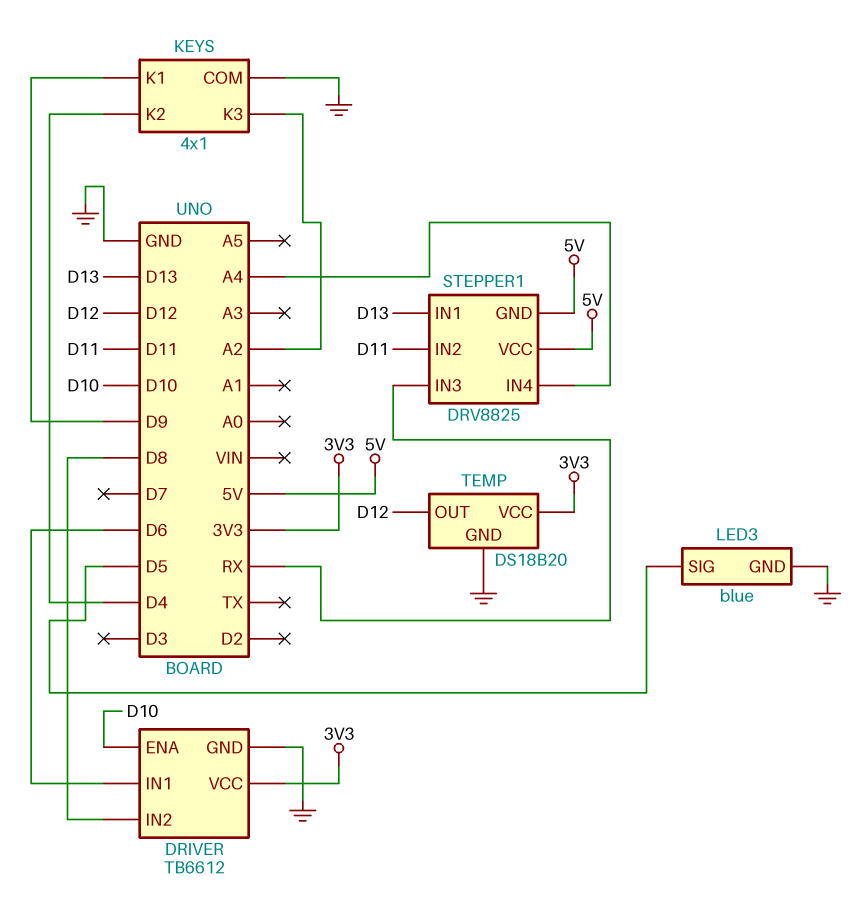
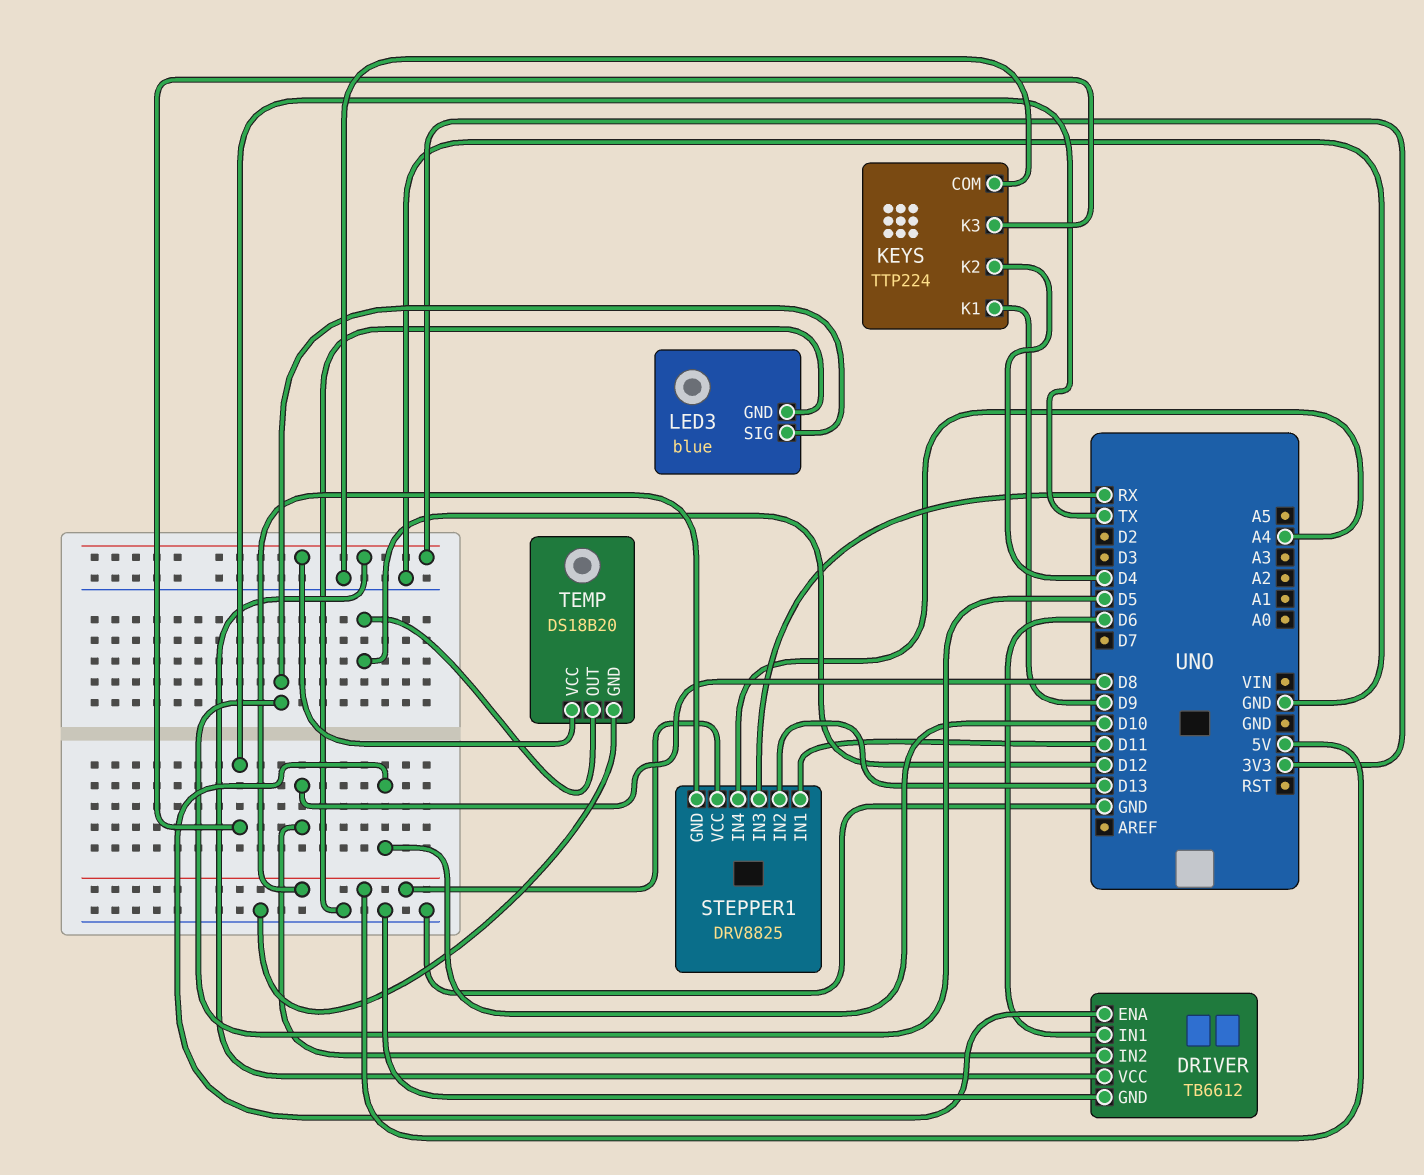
KEYS: 4x1 -> TTP224
KEYS pin K3: A2 -> TX
STEPPER1 pin IN1: D13 -> D11
STEPPER1 pin IN2: D11 -> D13

